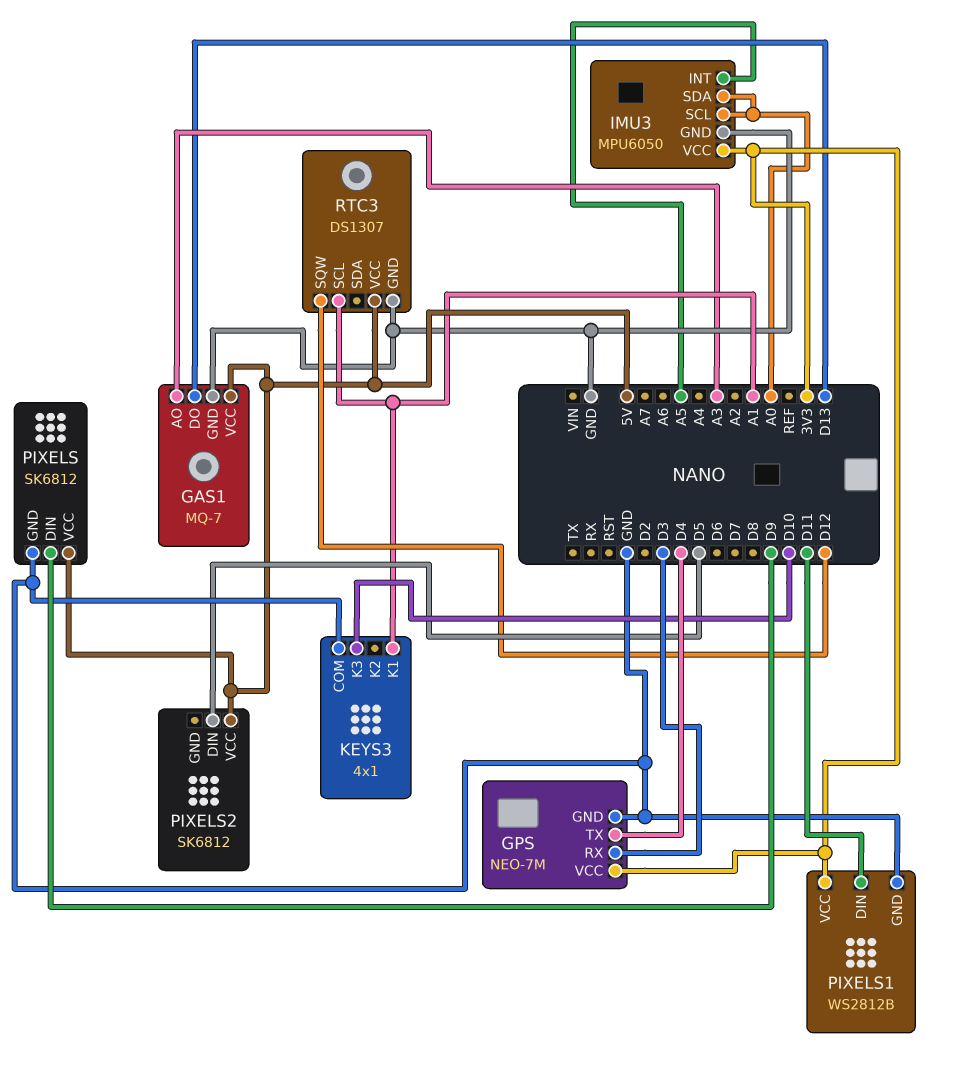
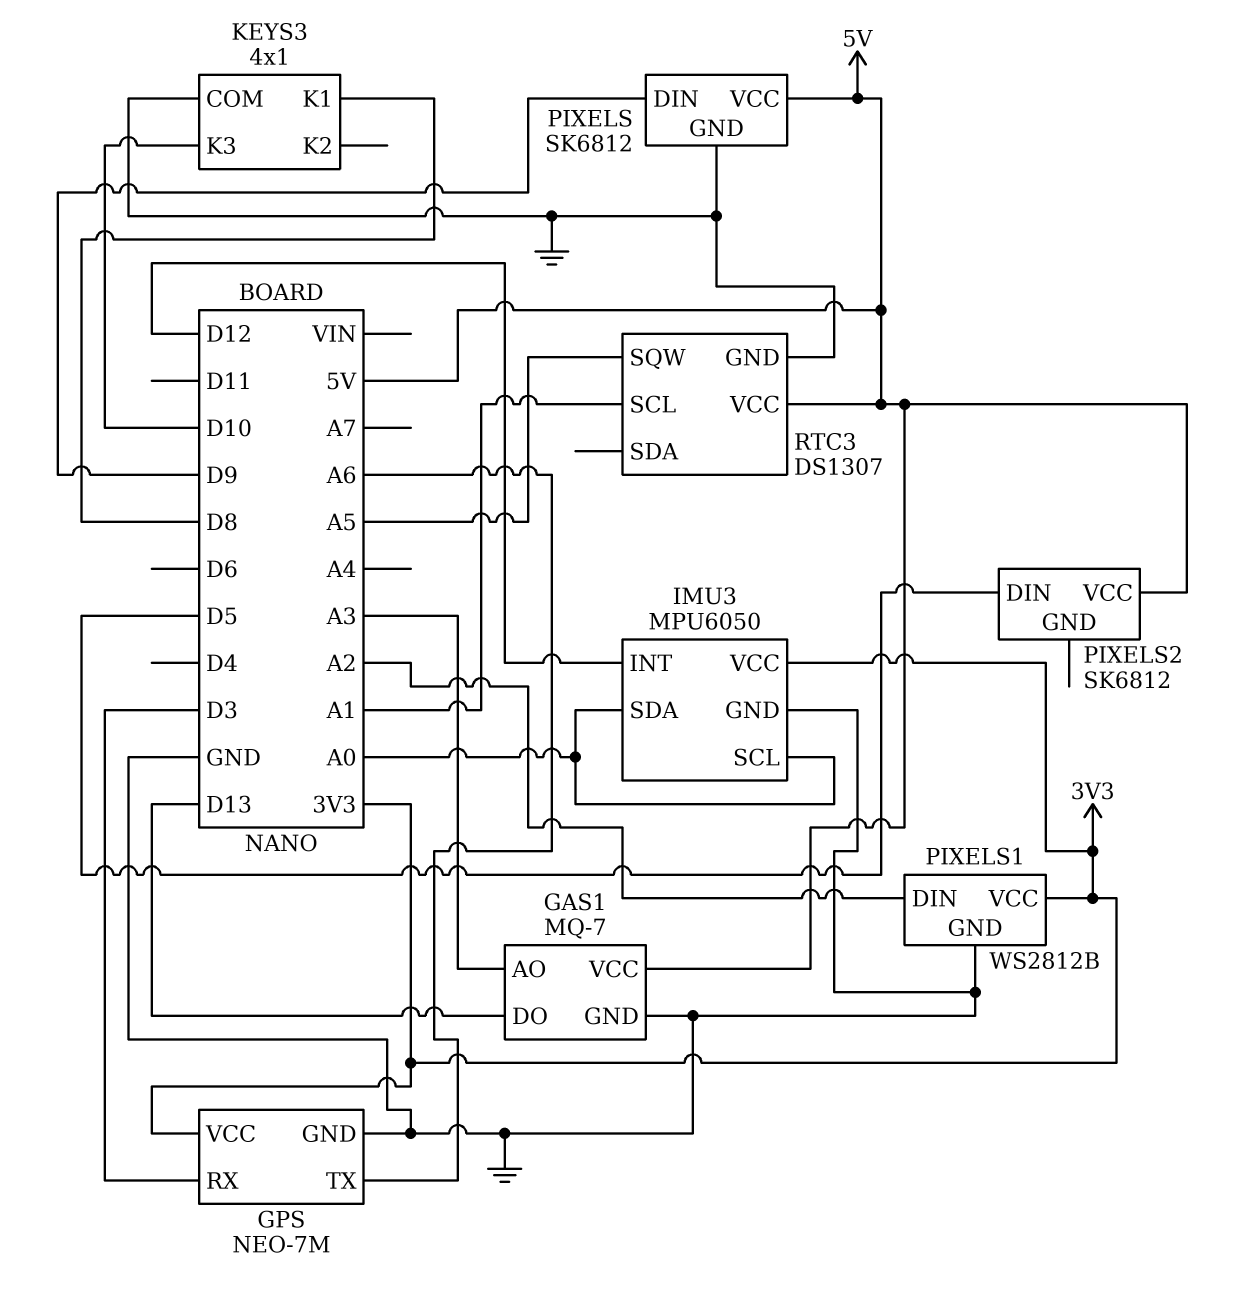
GPS pin TX: D4 -> A6
IMU3 pin INT: A5 -> D12
KEYS3 pin K1: A1 -> D8
PIXELS1 pin DIN: D11 -> A2
RTC3 pin SQW: D12 -> A5

